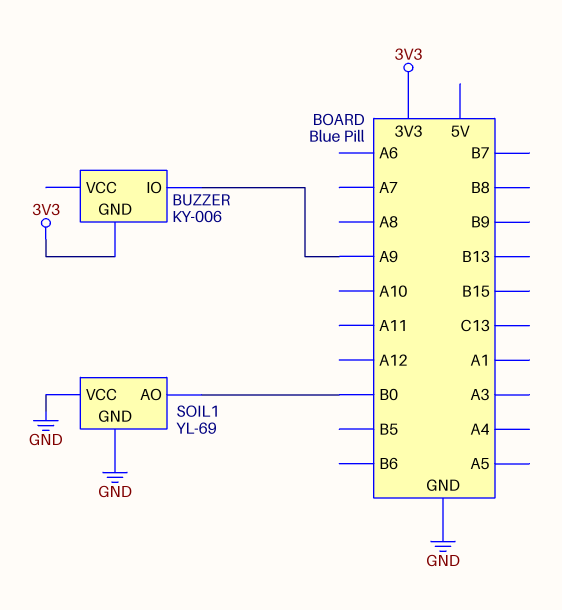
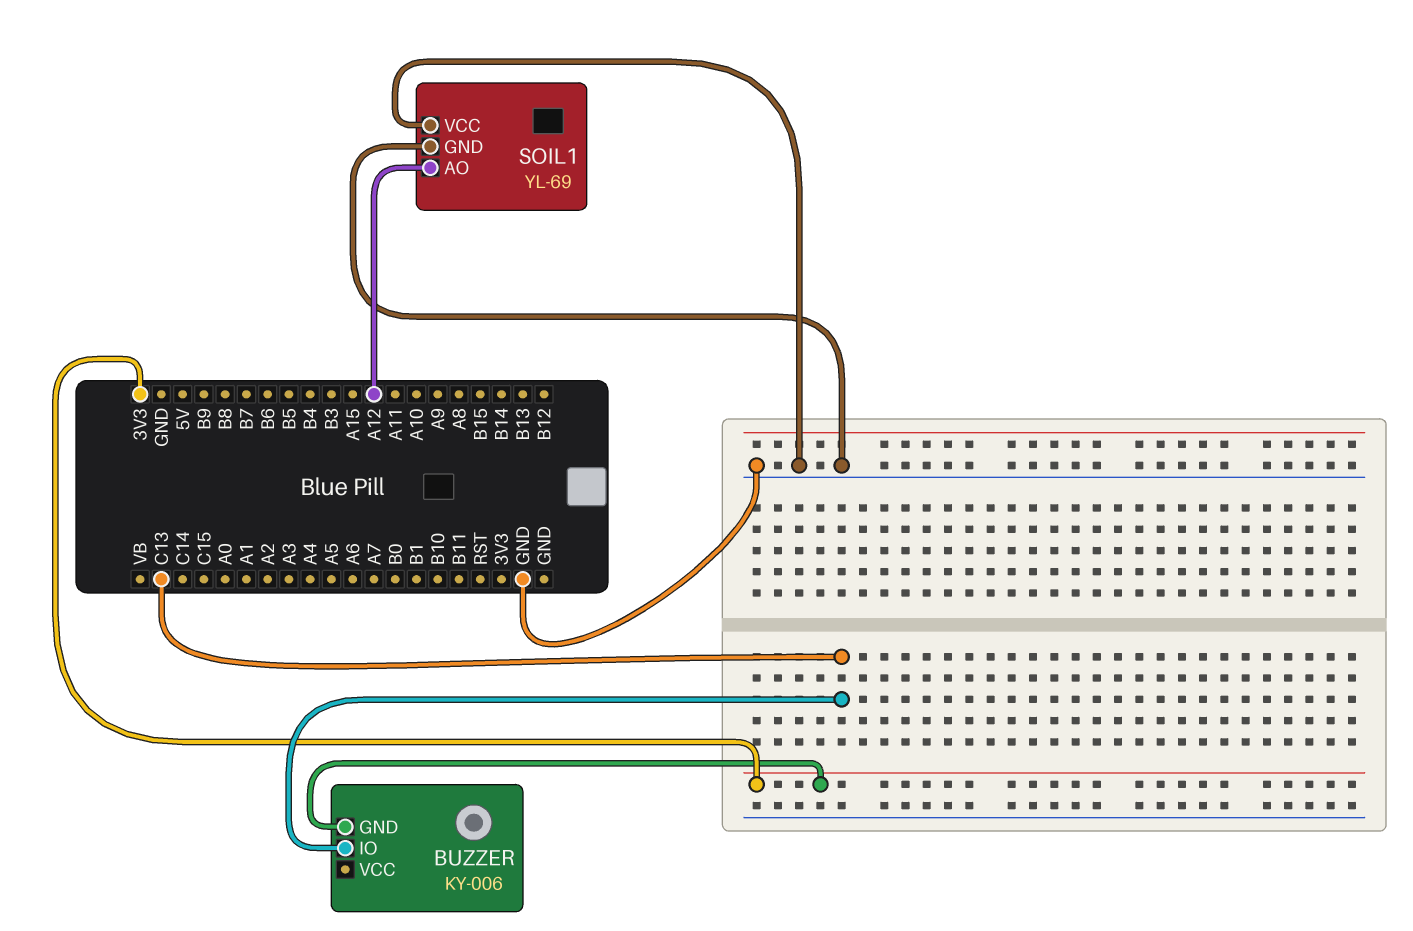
BUZZER pin IO: A9 -> C13
SOIL1 pin AO: B0 -> A12

